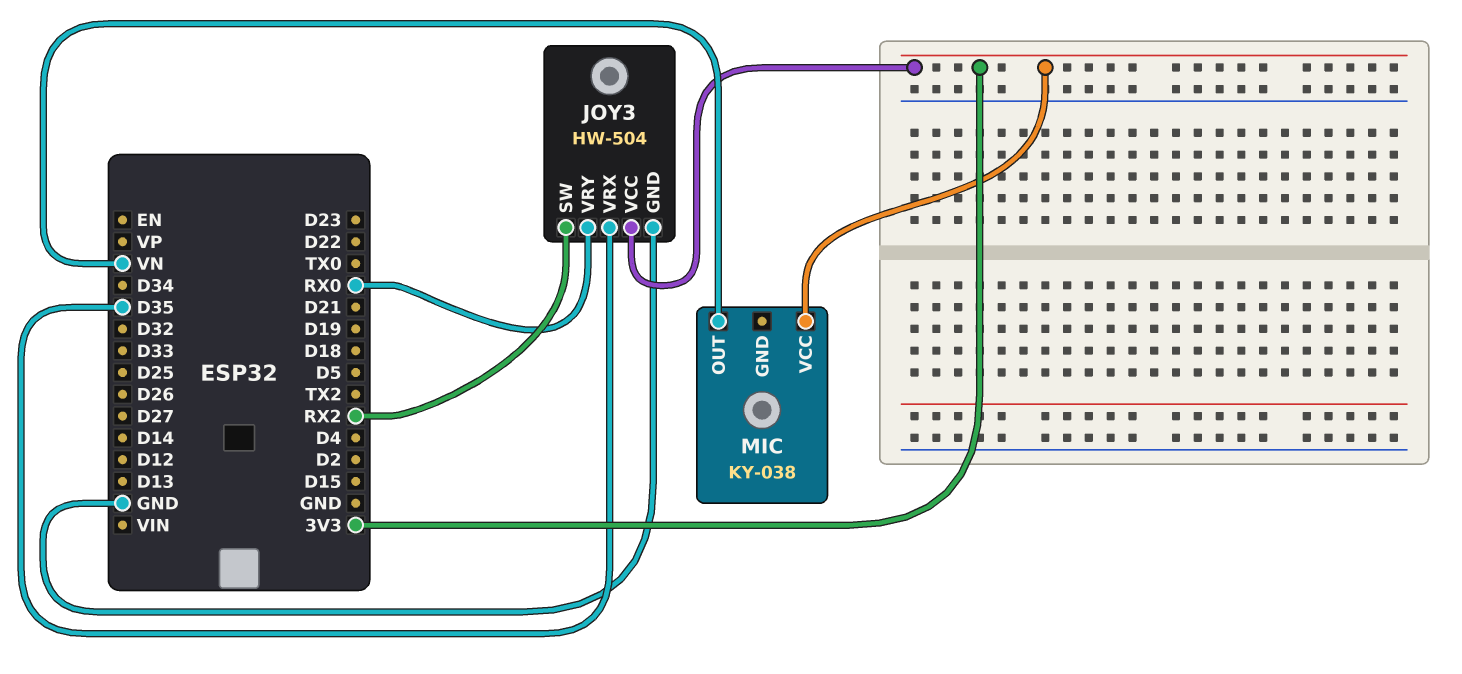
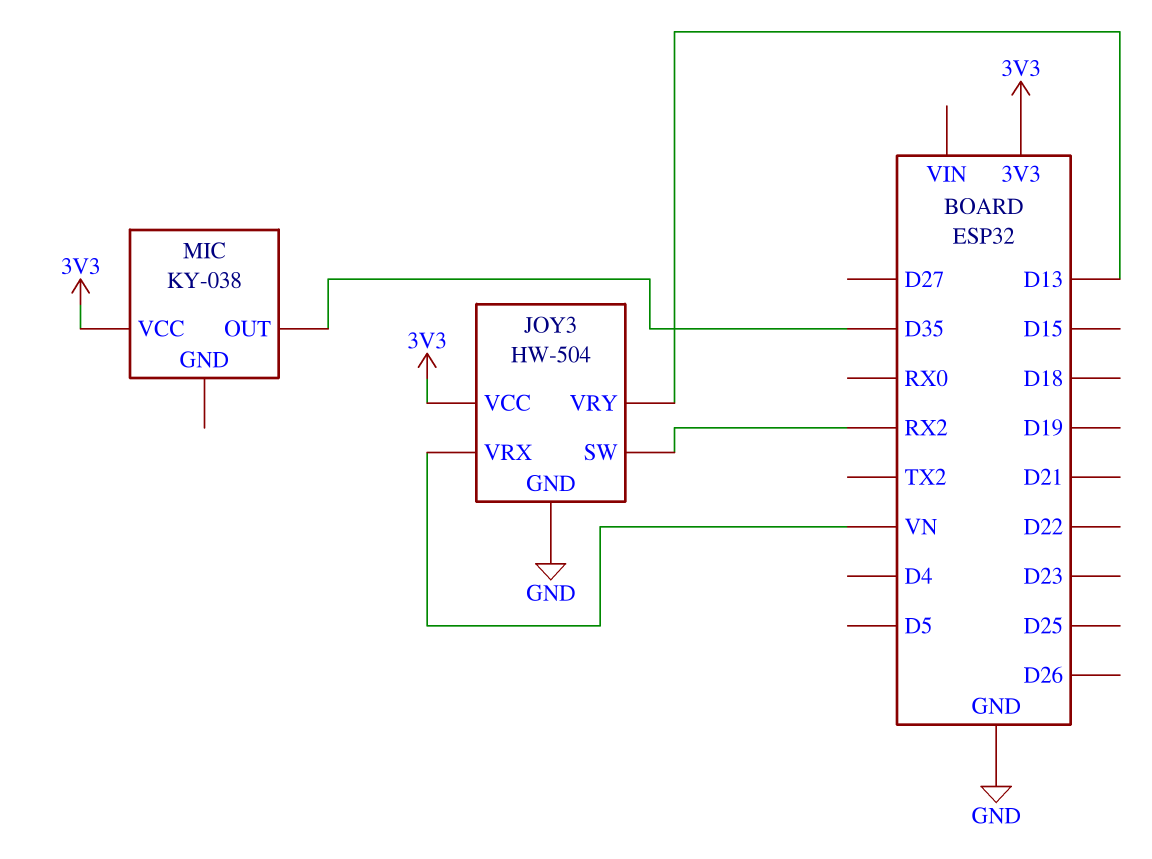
JOY3 pin VRX: D35 -> VN
JOY3 pin VRY: RX0 -> D13
MIC pin OUT: VN -> D35

